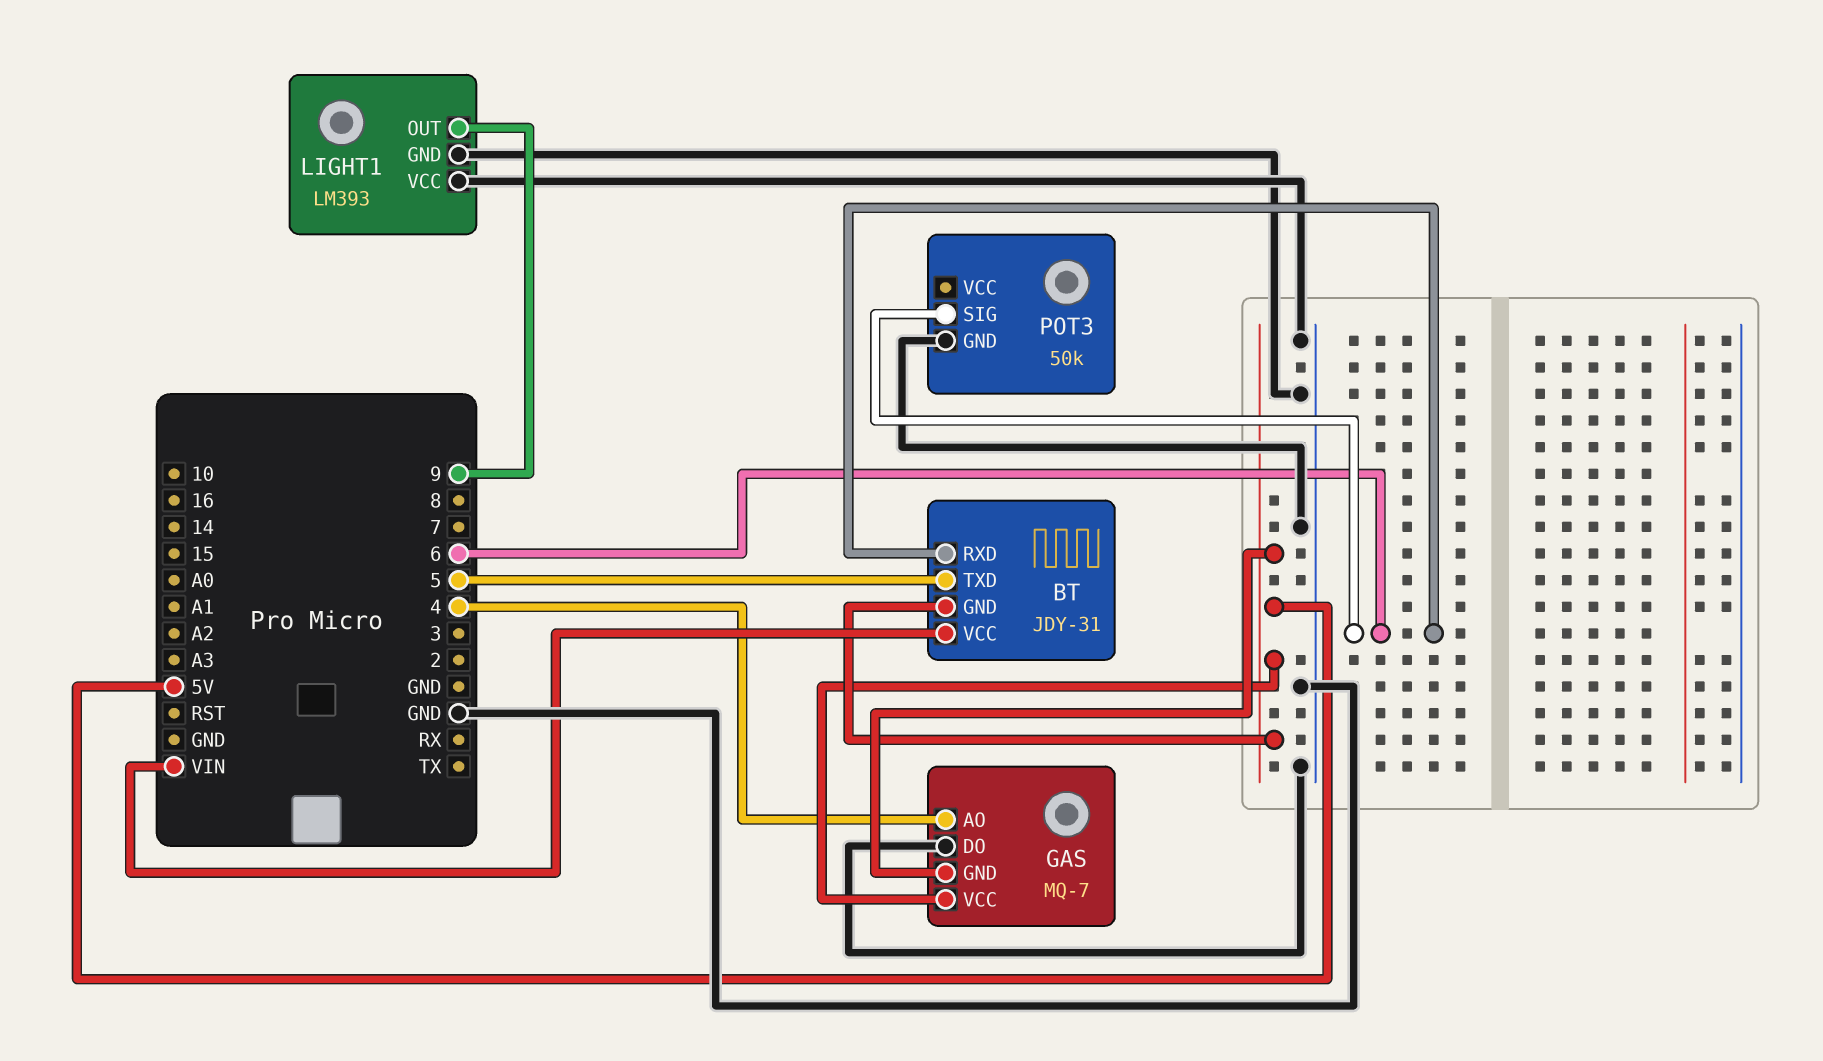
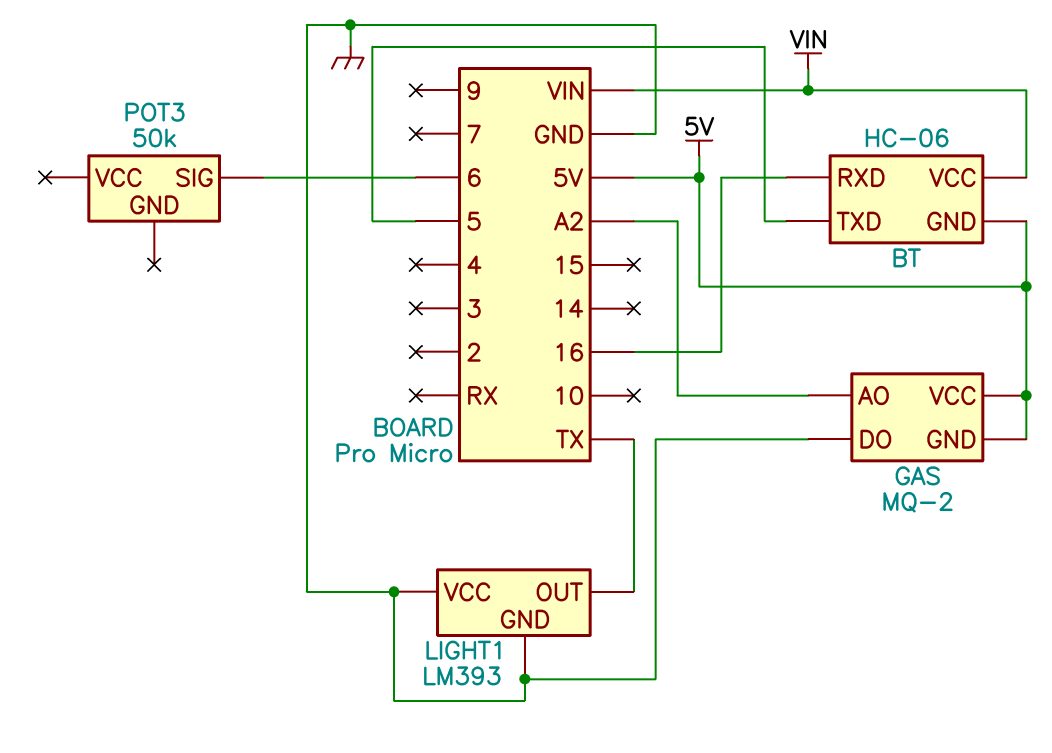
BT: JDY-31 -> HC-06
BT pin RXD: 6 -> 16
GAS: MQ-7 -> MQ-2
GAS pin AO: 4 -> A2
LIGHT1 pin OUT: 9 -> TX
POT3 pin GND: GND -> none

